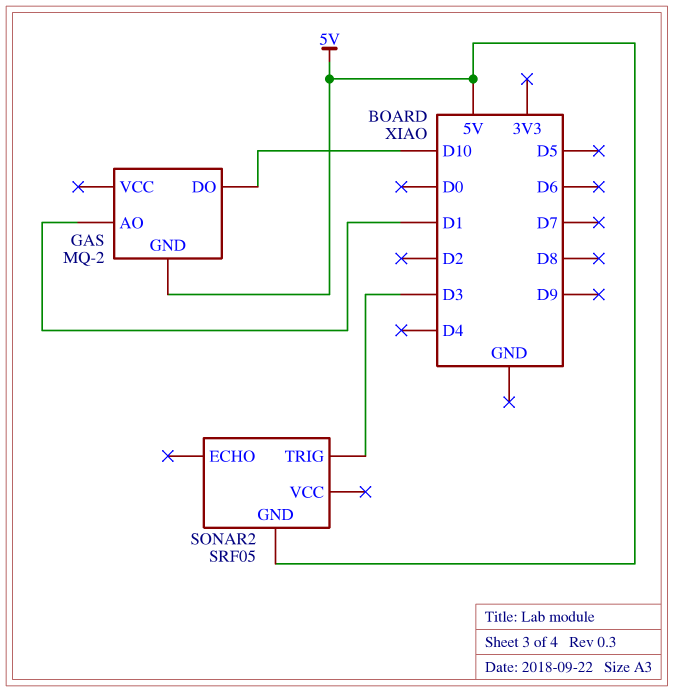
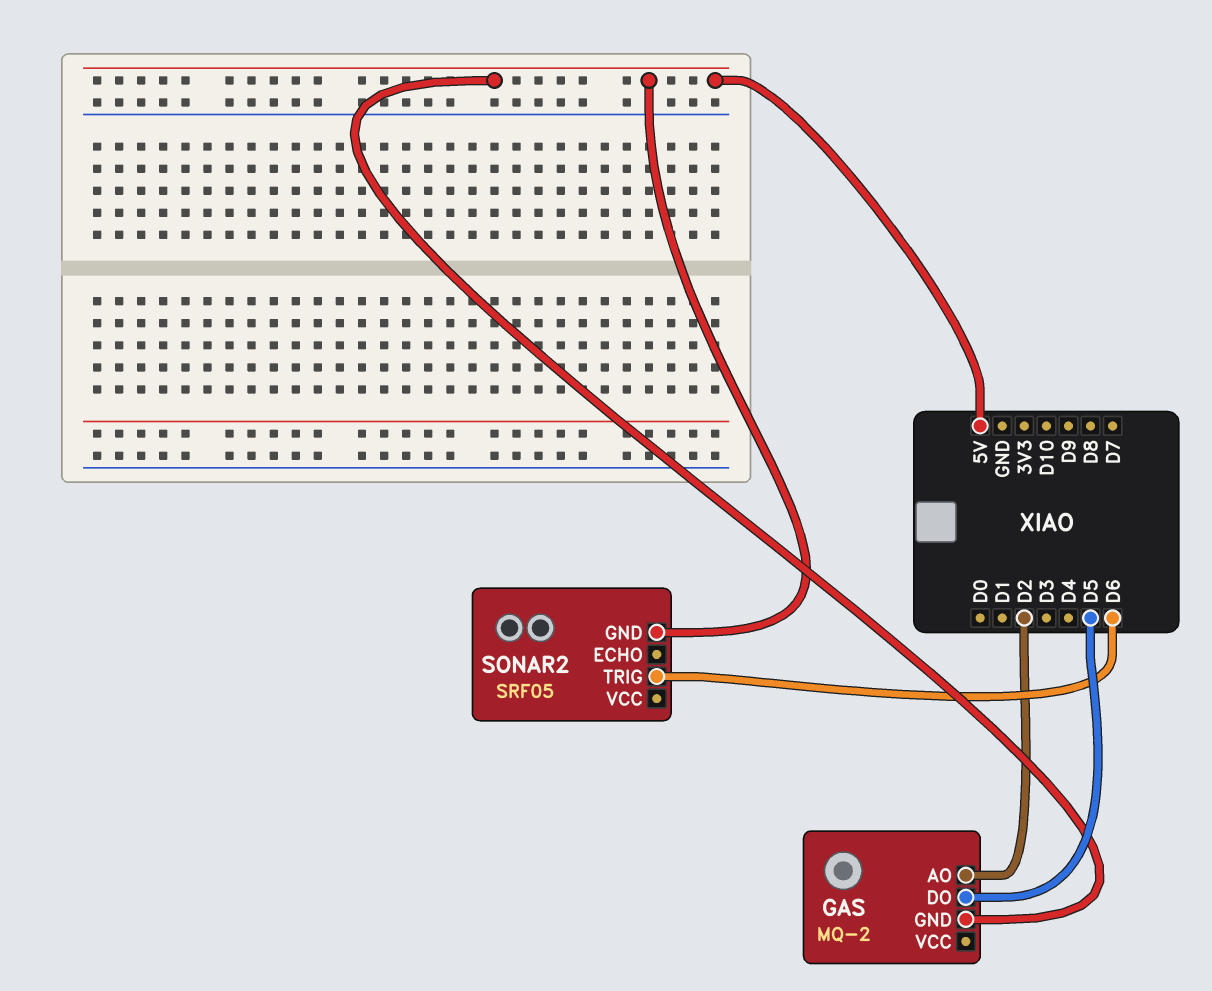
GAS pin AO: D1 -> D2
GAS pin DO: D10 -> D5
SONAR2 pin TRIG: D3 -> D6

